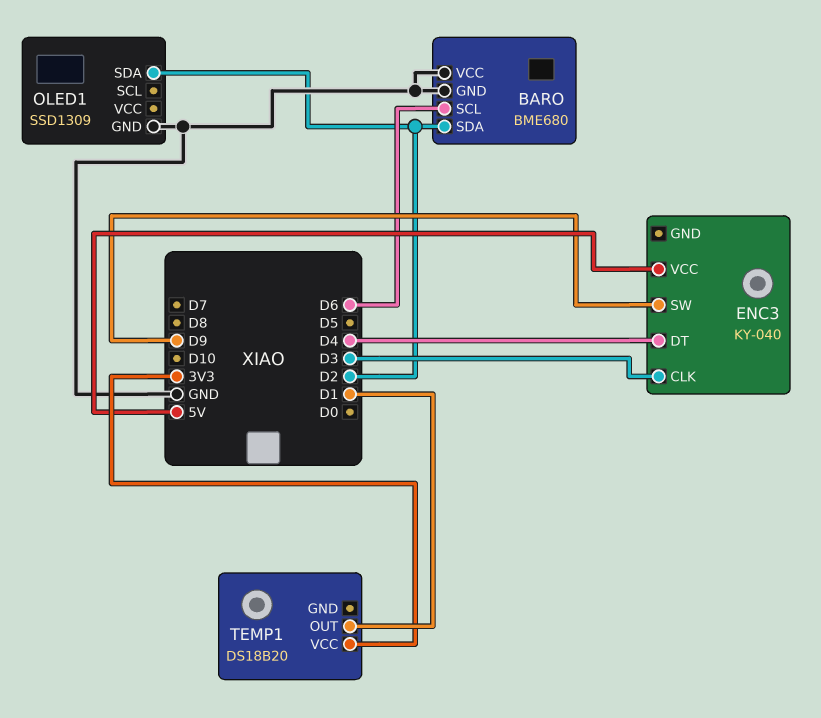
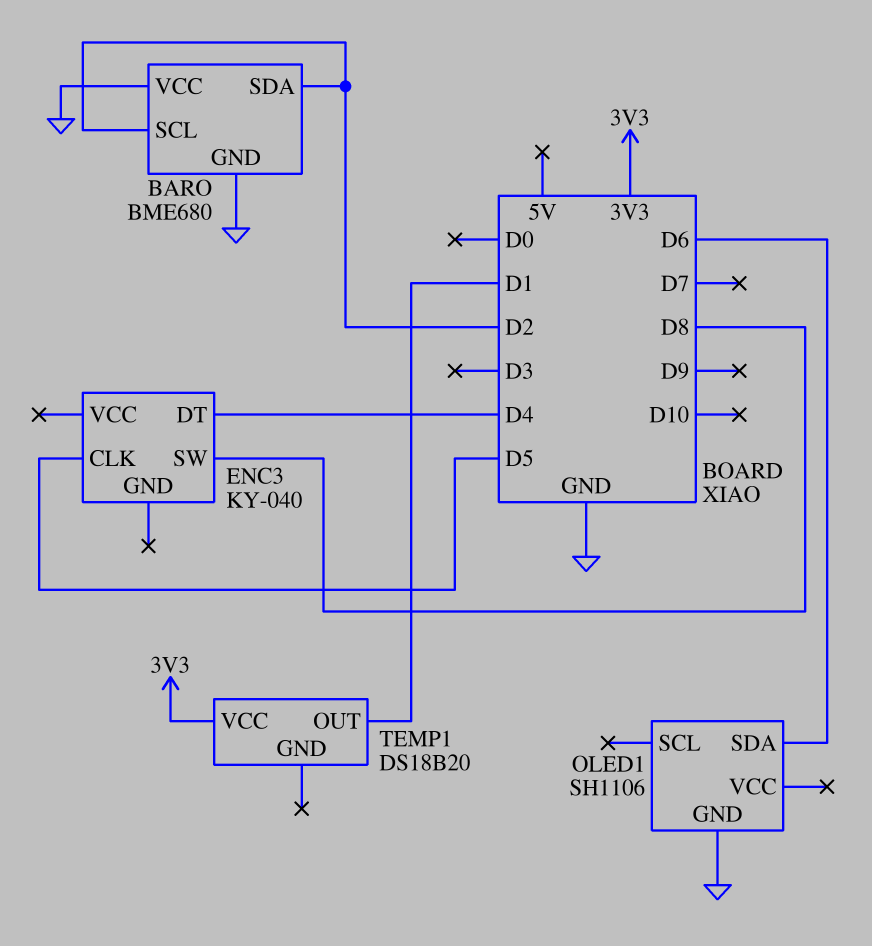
BARO pin SCL: D6 -> D2
ENC3 pin CLK: D3 -> D5
ENC3 pin SW: D9 -> D8
ENC3 pin VCC: 5V -> none
OLED1: SSD1309 -> SH1106
OLED1 pin SDA: D2 -> D6

